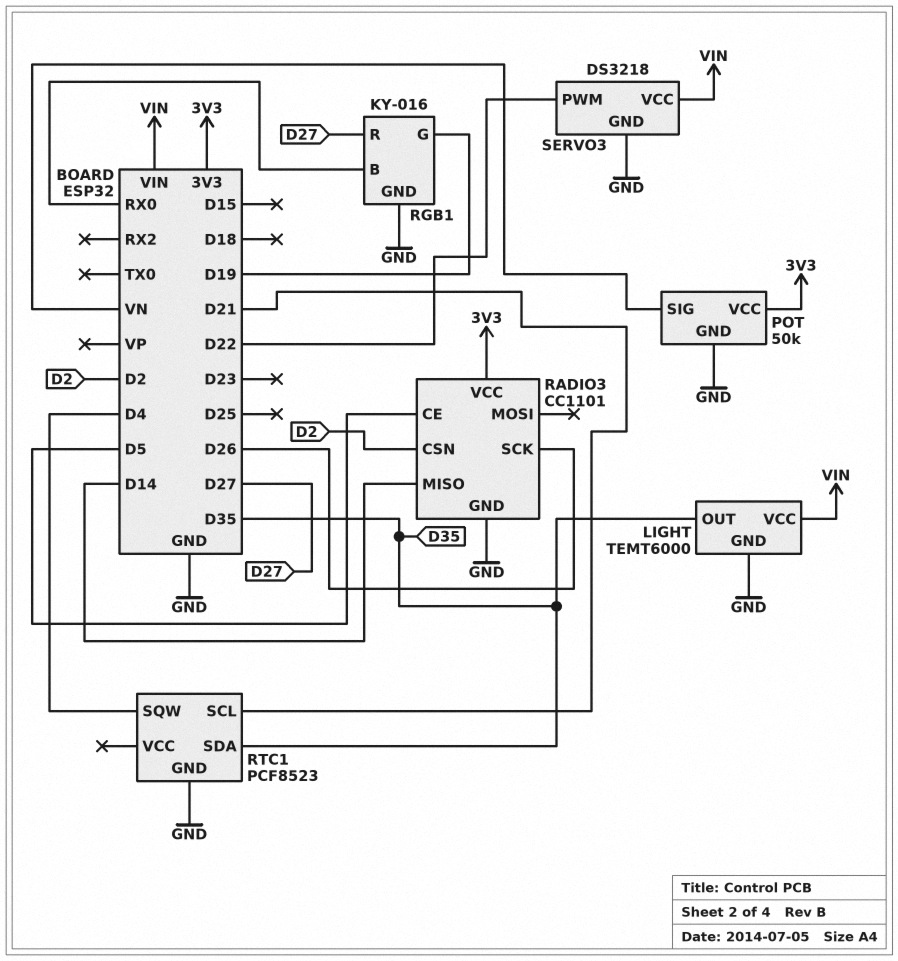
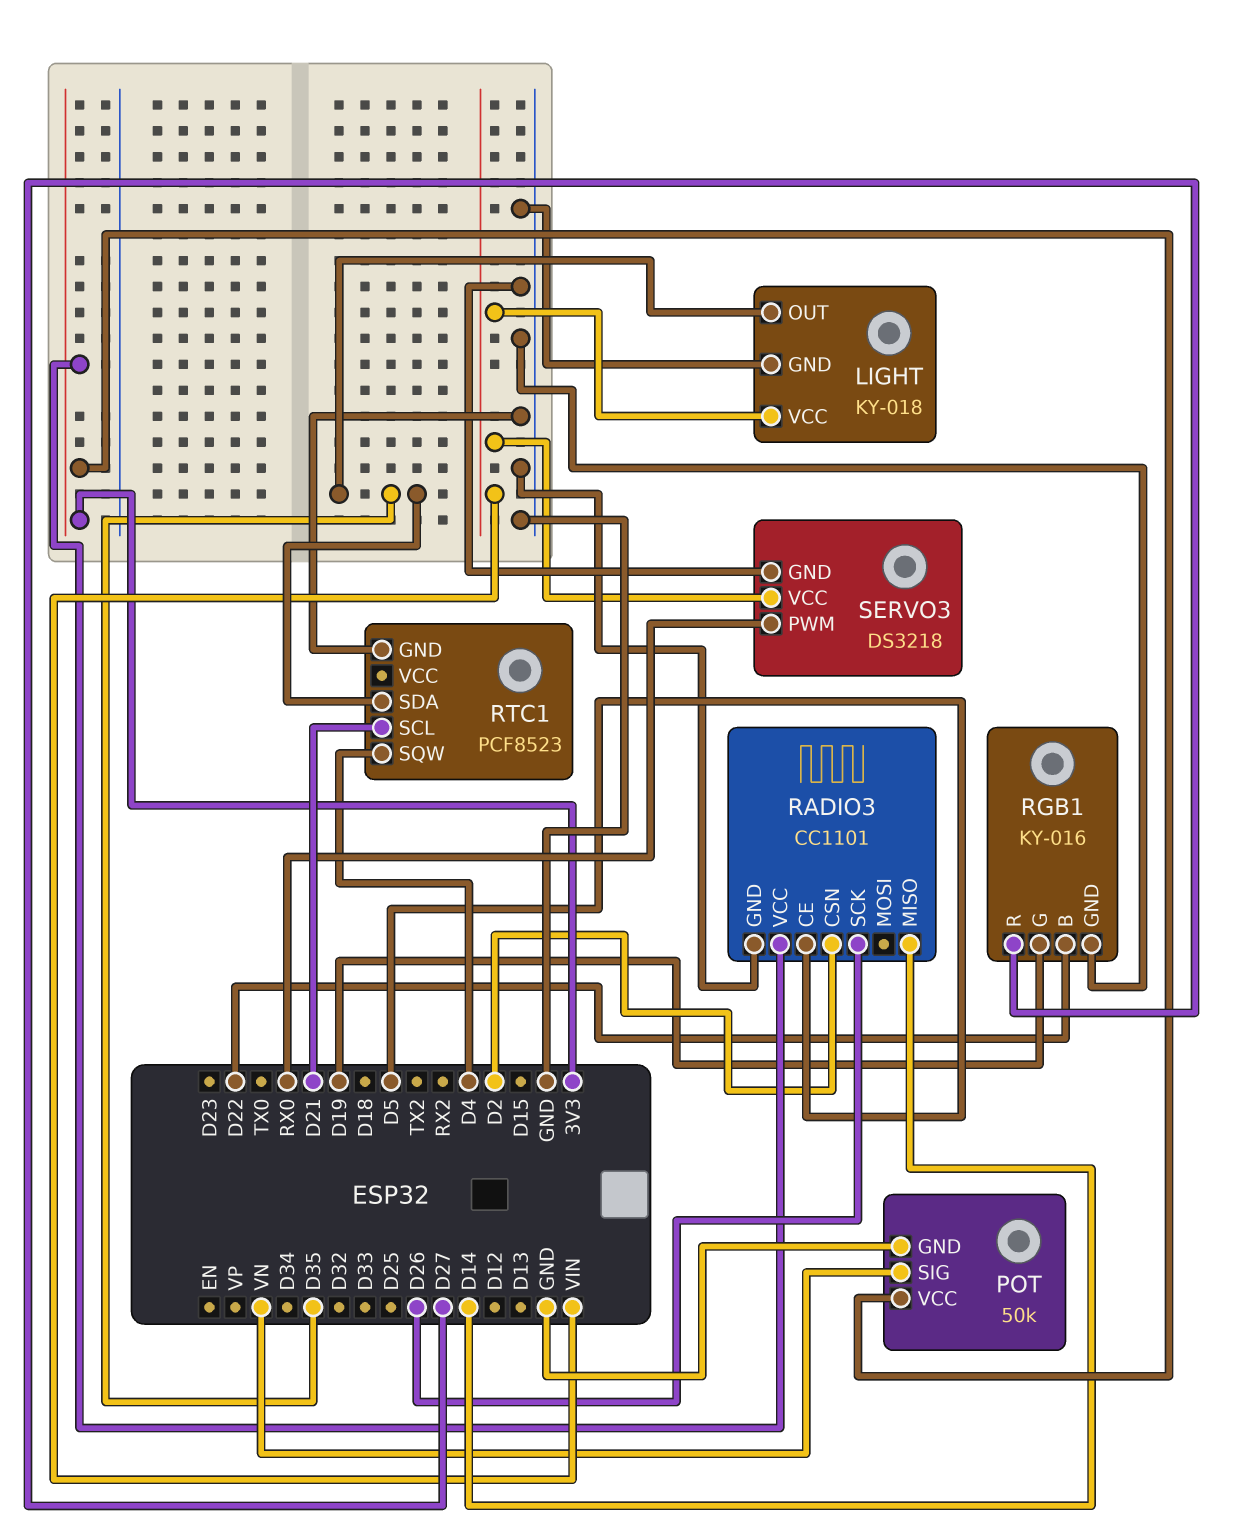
LIGHT: TEMT6000 -> KY-018
RGB1 pin B: RX0 -> D22
SERVO3 pin PWM: D22 -> RX0

